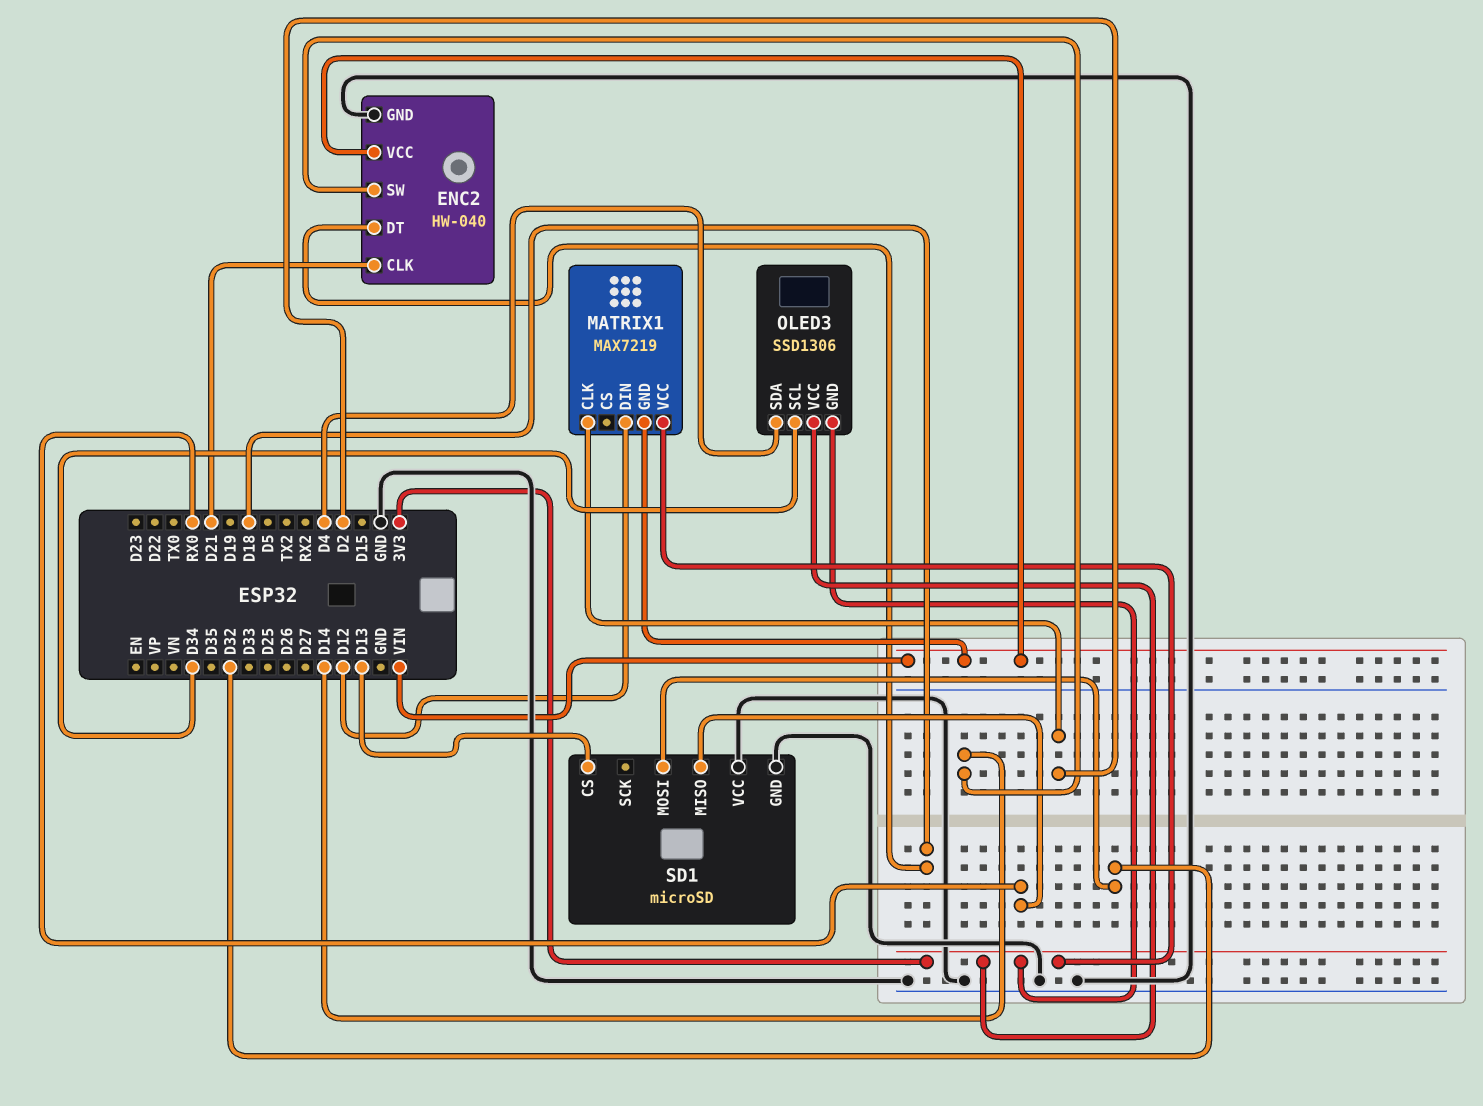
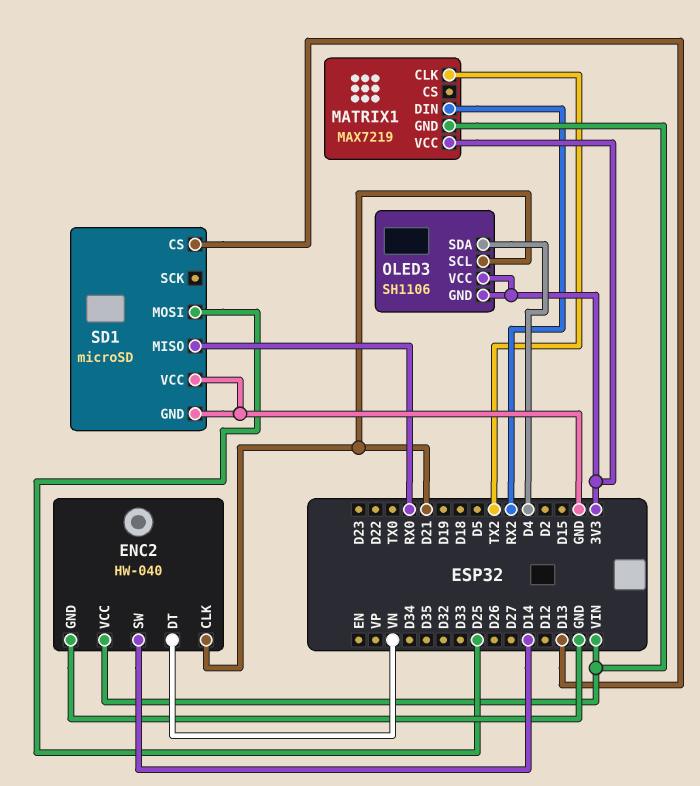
ENC2 pin DT: D18 -> VN
MATRIX1 pin CLK: D2 -> TX2
MATRIX1 pin DIN: D12 -> RX2
OLED3: SSD1306 -> SH1106
OLED3 pin SCL: D34 -> D21
SD1 pin MOSI: D32 -> D25

